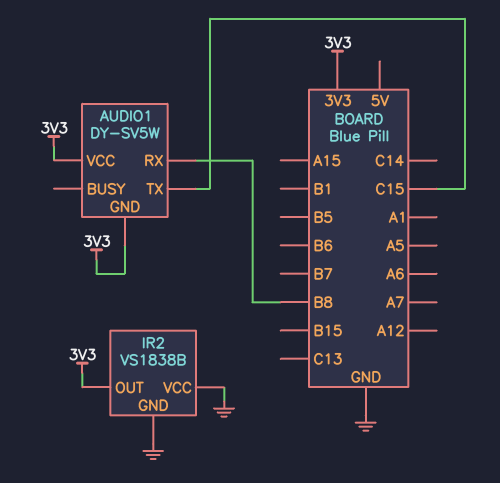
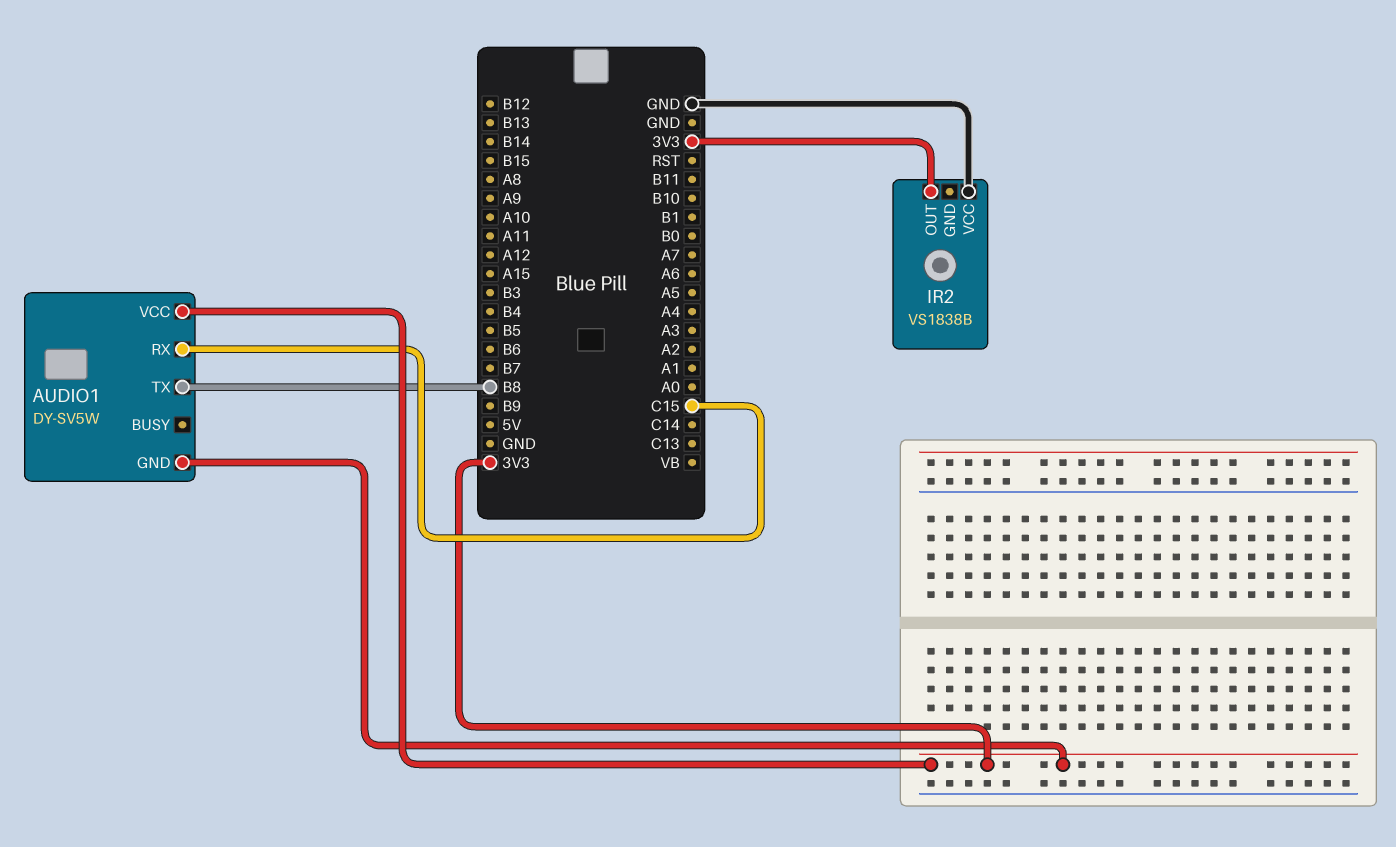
AUDIO1 pin RX: B8 -> C15
AUDIO1 pin TX: C15 -> B8
IR2 pin GND: GND -> none

